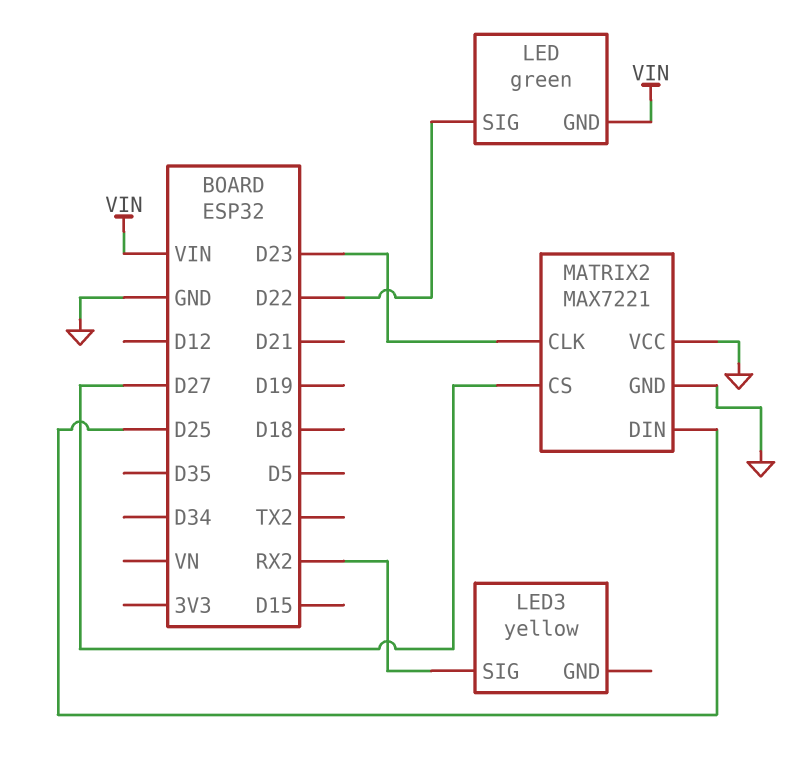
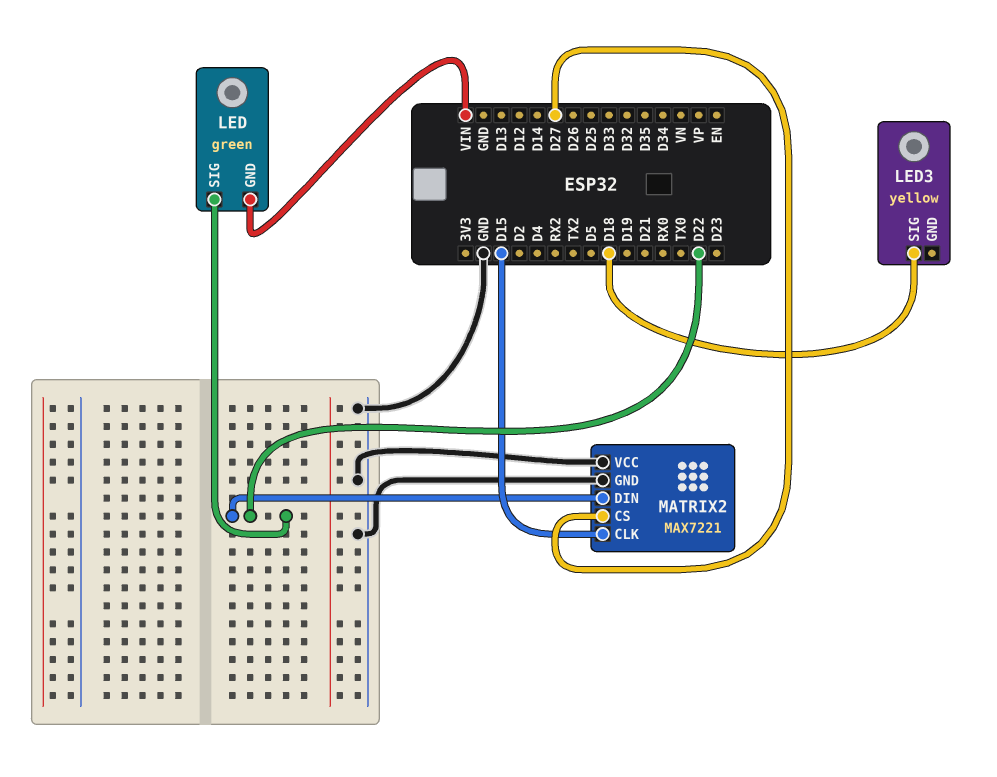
LED3 pin SIG: RX2 -> D18
MATRIX2 pin CLK: D23 -> D15
MATRIX2 pin DIN: D25 -> D22

